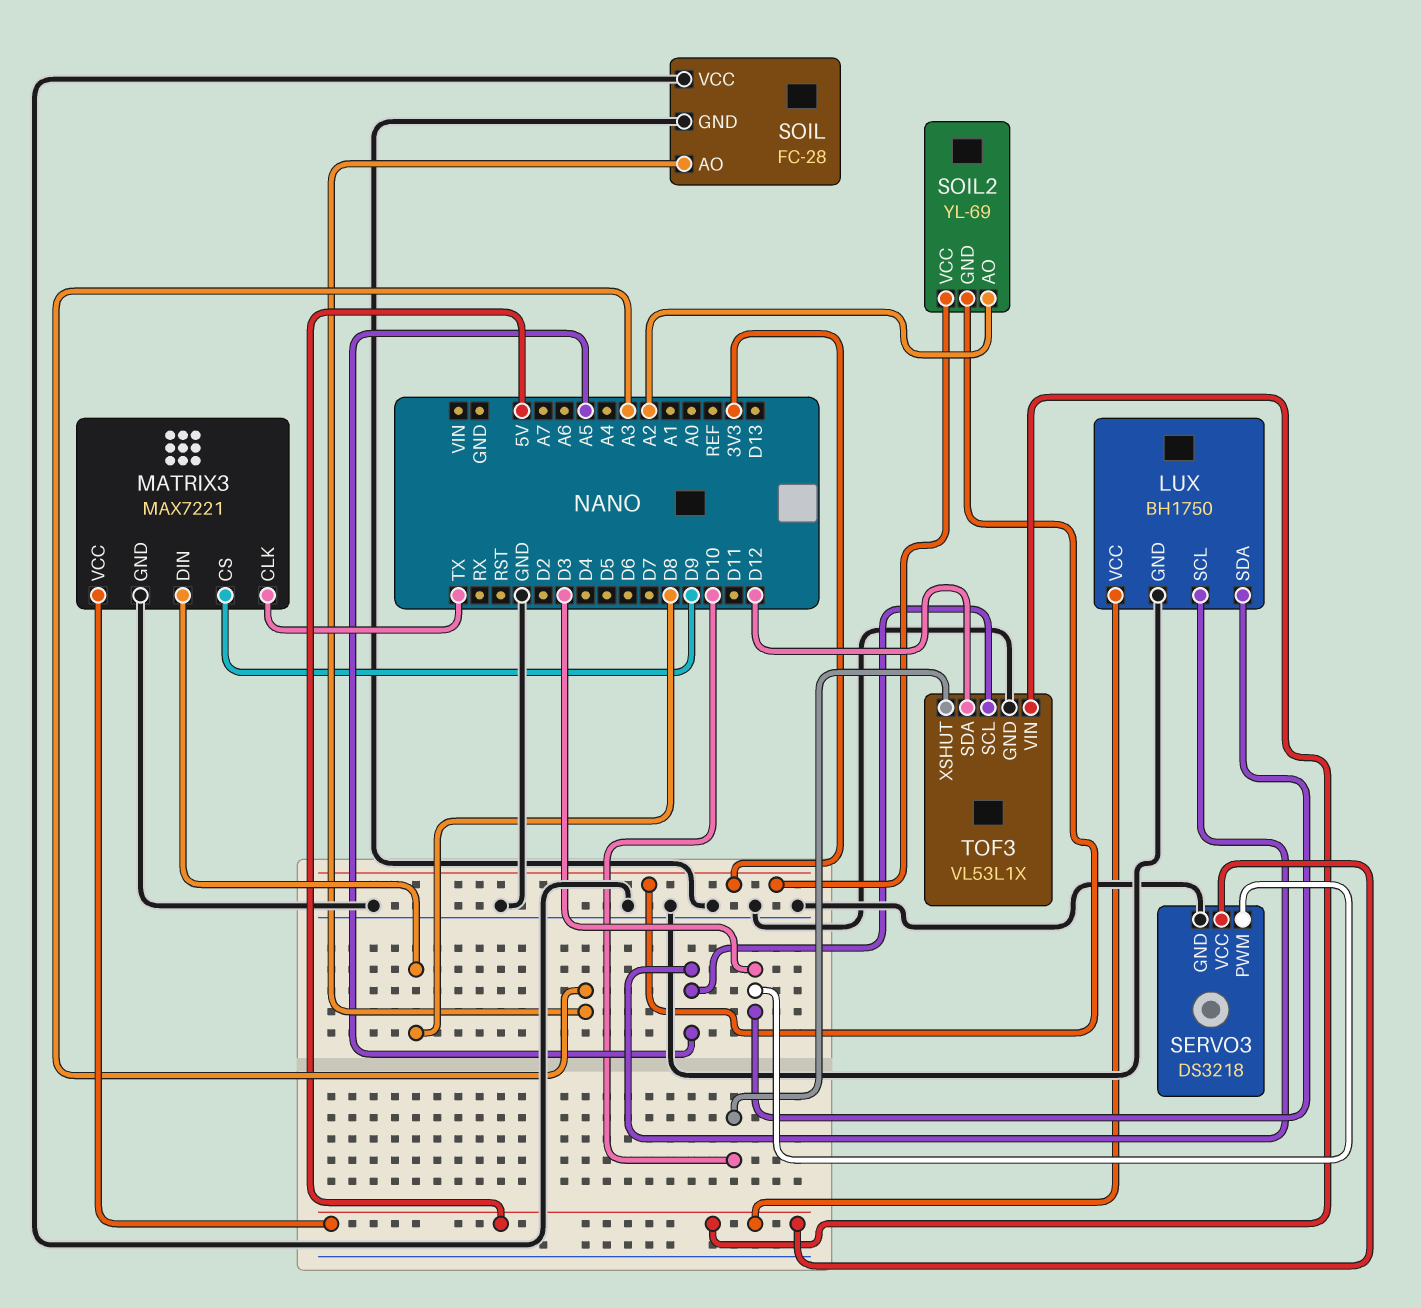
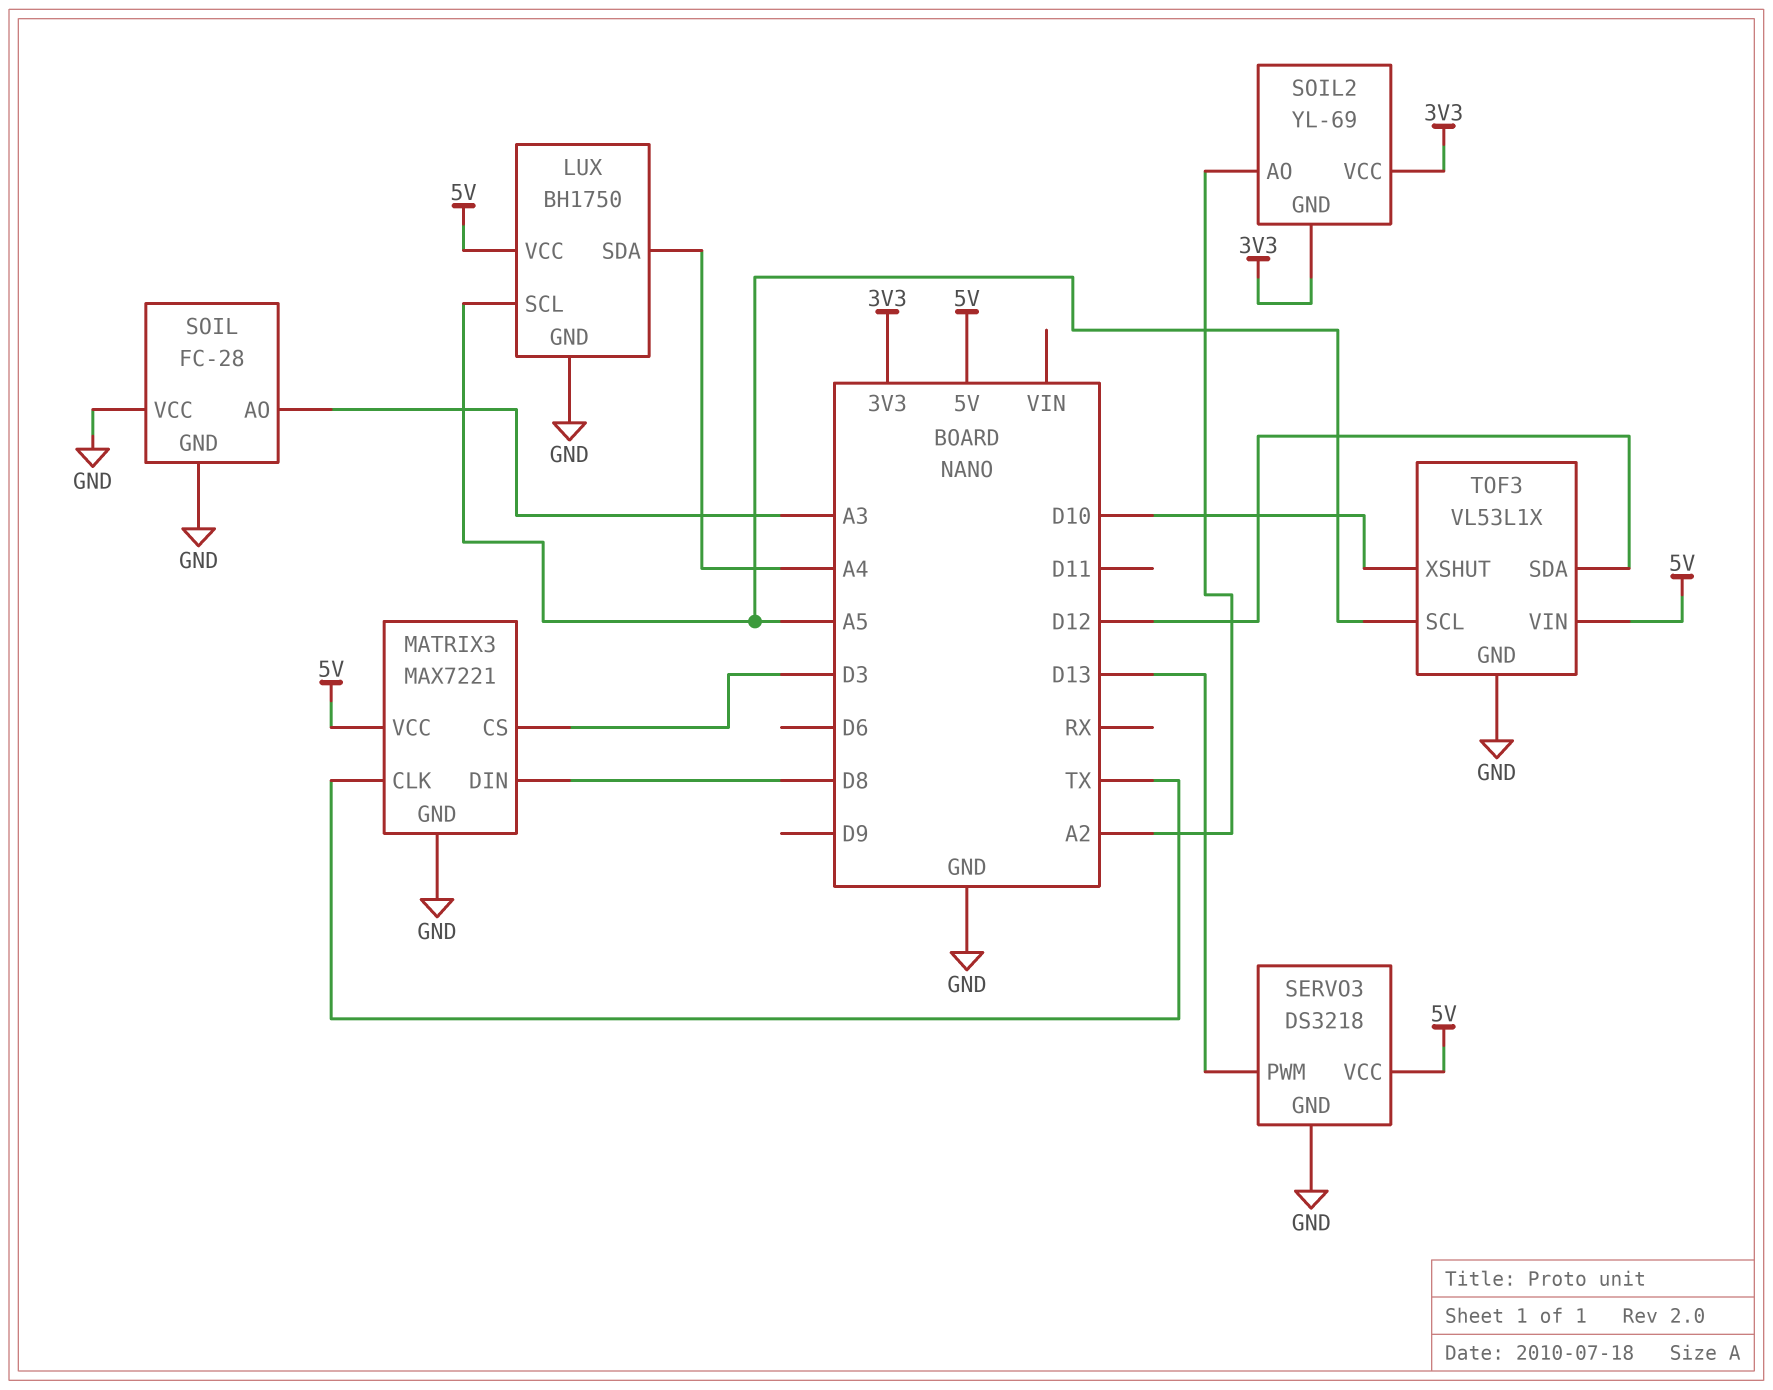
LUX pin SDA: D3 -> A4
MATRIX3 pin CS: D9 -> D3
SERVO3 pin PWM: D3 -> D13

